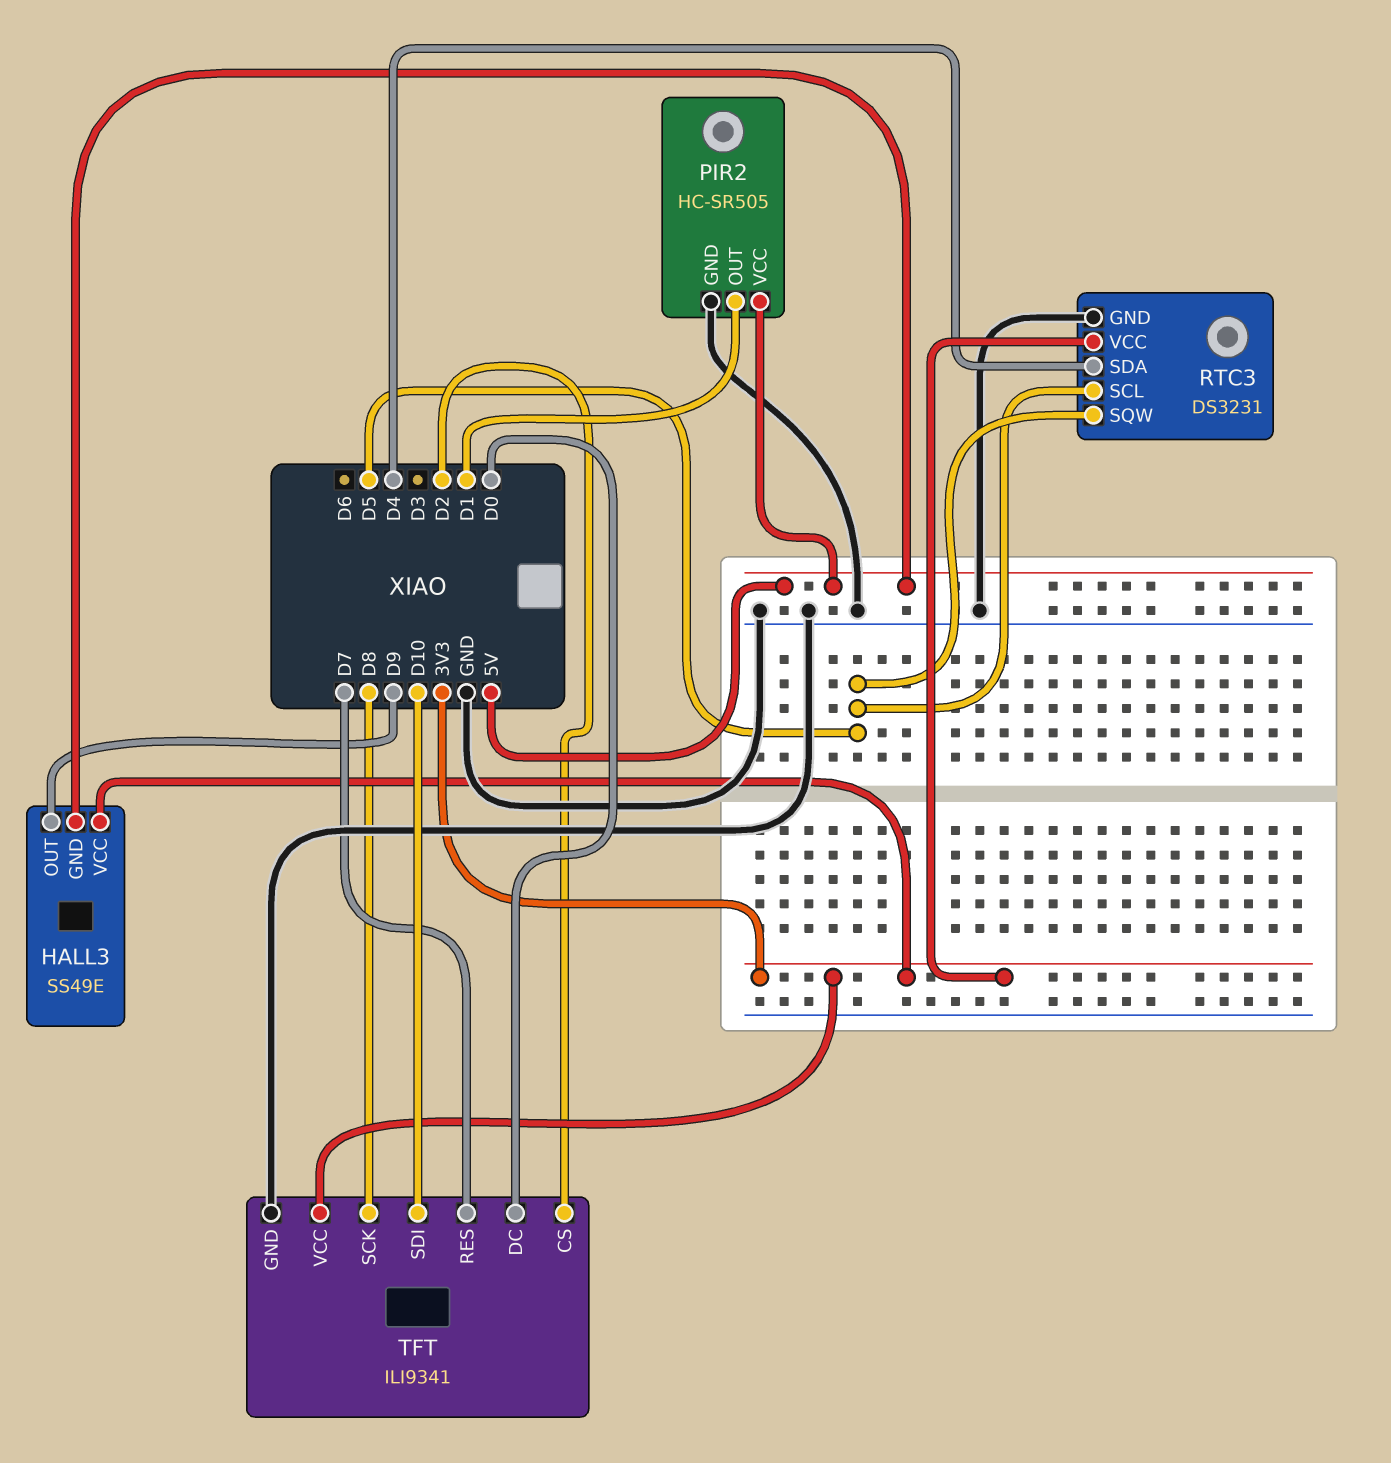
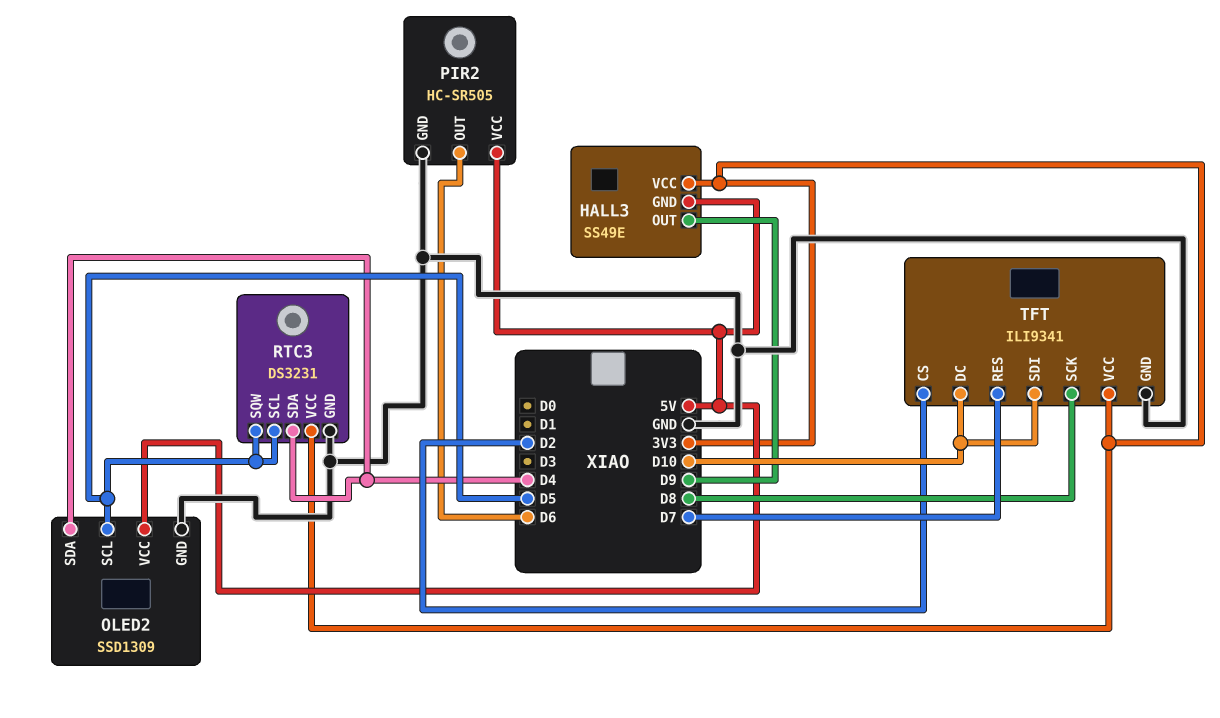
OLED2: none -> SSD1309
OLED2 pin GND: none -> GND
OLED2 pin SCL: none -> D5
OLED2 pin SDA: none -> D4
OLED2 pin VCC: none -> 5V
PIR2 pin OUT: D1 -> D6
TFT pin DC: D0 -> D10

